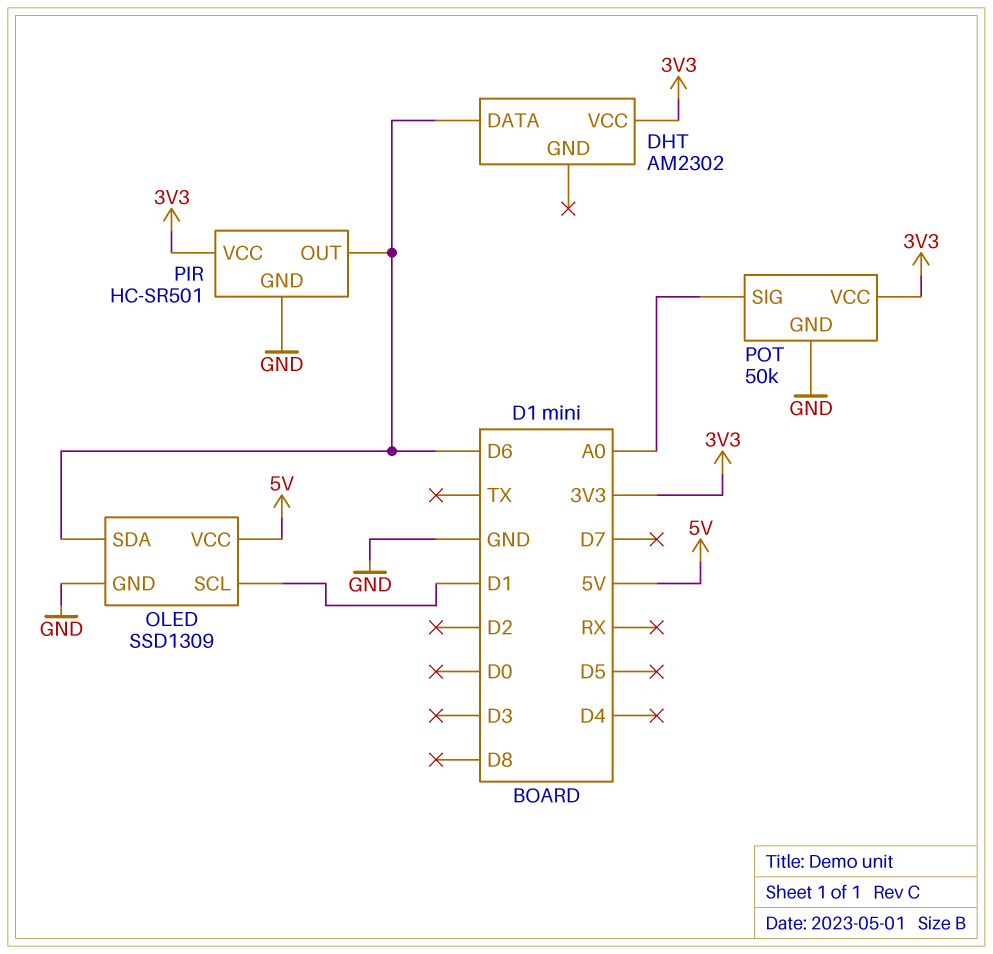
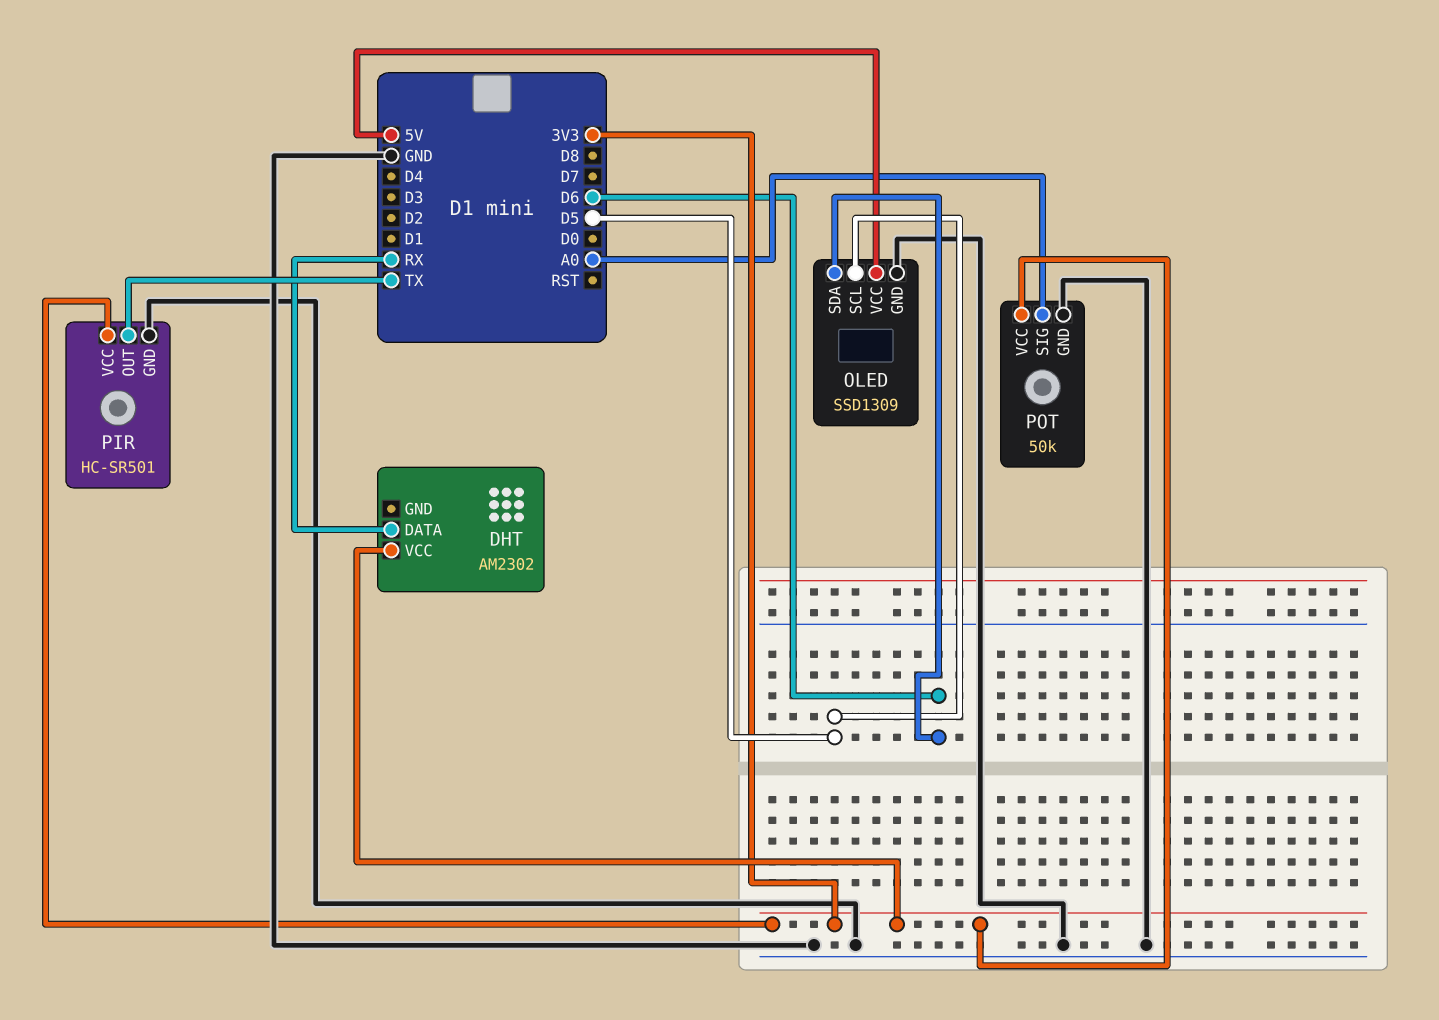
DHT pin DATA: D6 -> RX
OLED pin SCL: D1 -> D5
PIR pin OUT: D6 -> TX

